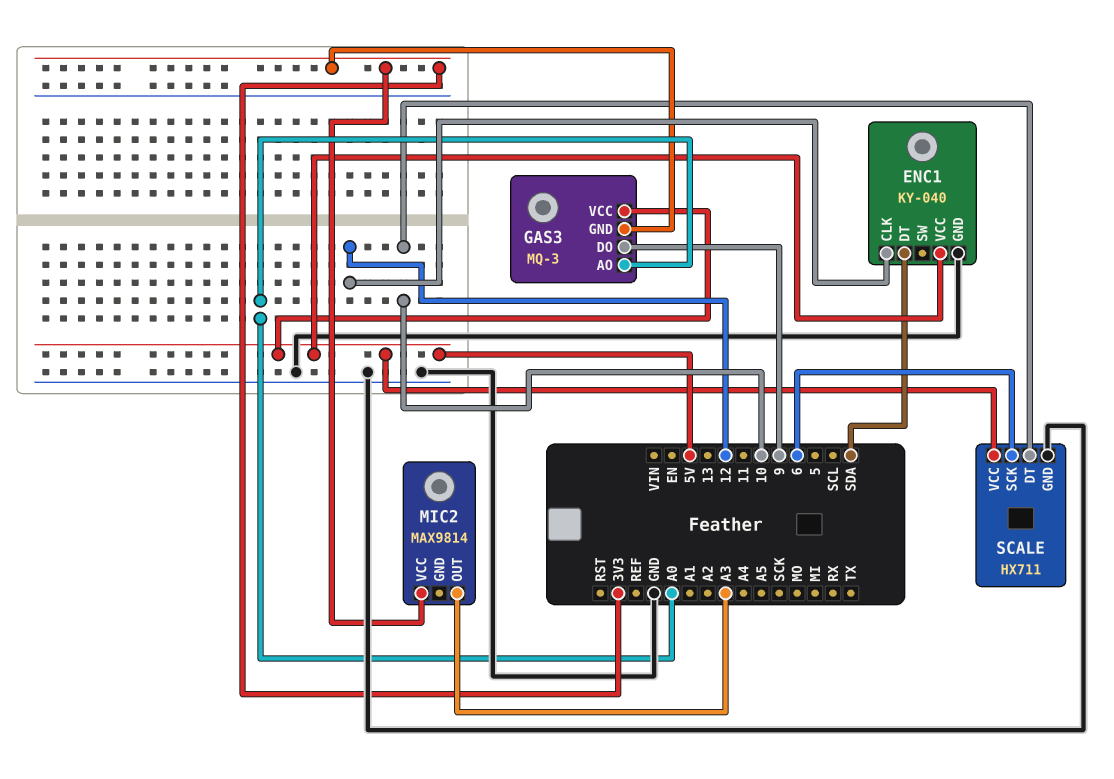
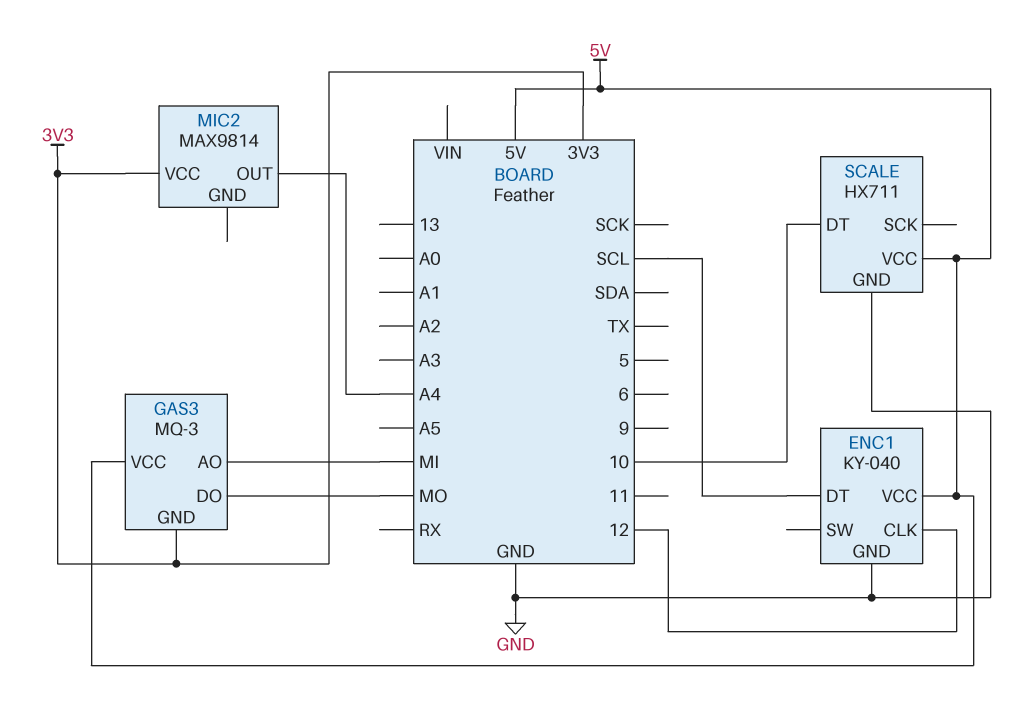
ENC1 pin DT: SDA -> SCL
GAS3 pin AO: A0 -> MI
GAS3 pin DO: 9 -> MO
MIC2 pin OUT: A3 -> A4
SCALE pin SCK: 6 -> none

